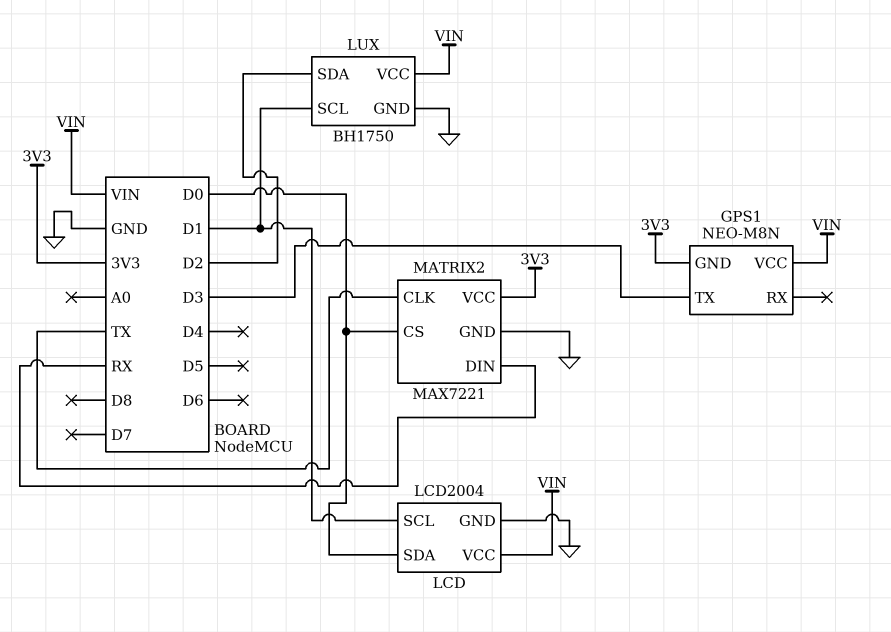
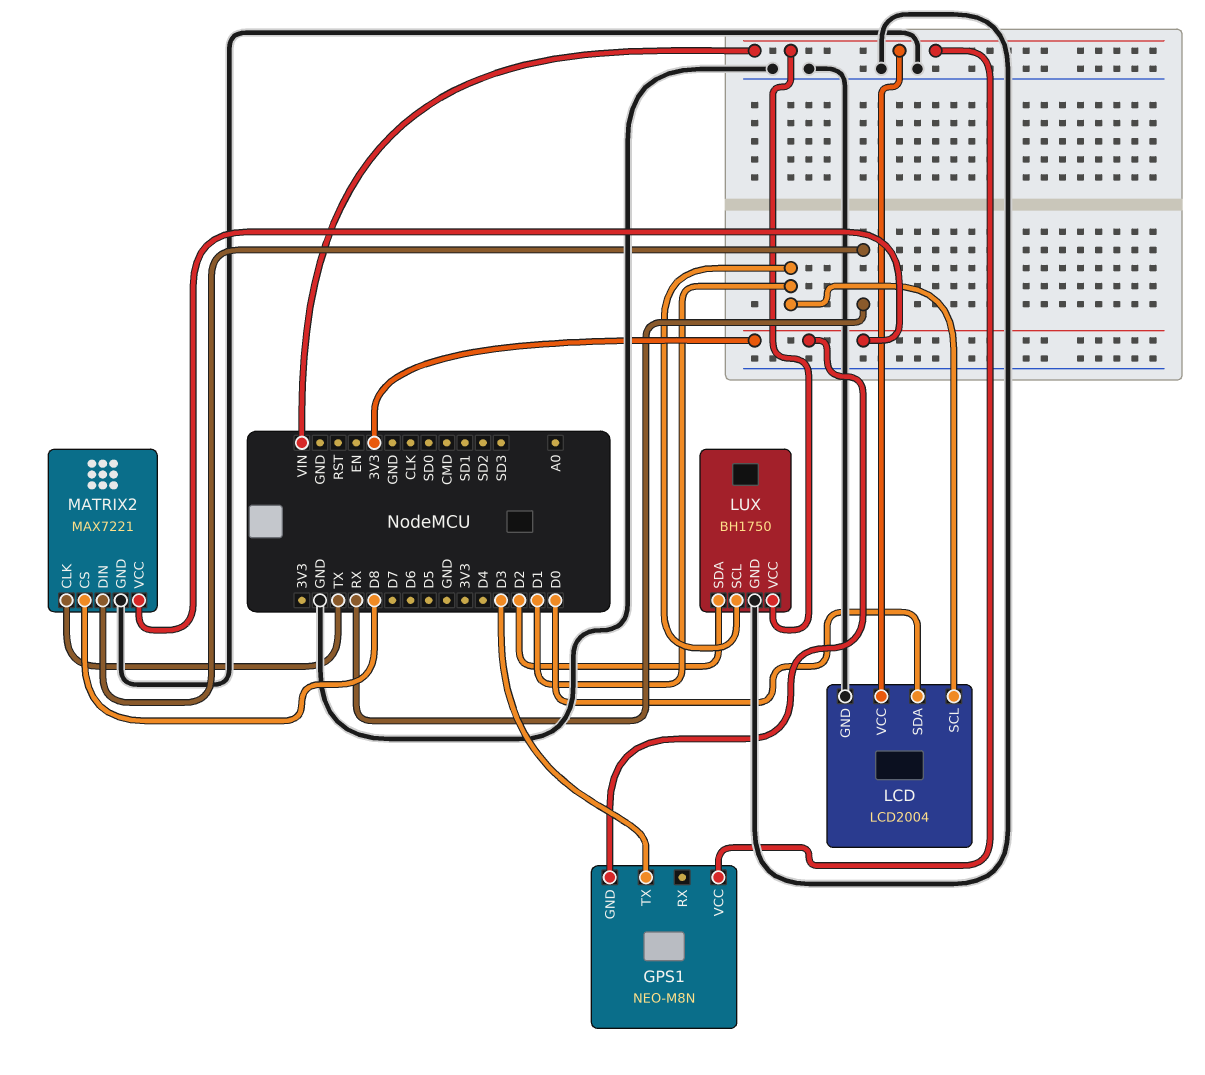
MATRIX2 pin CS: D0 -> D8

